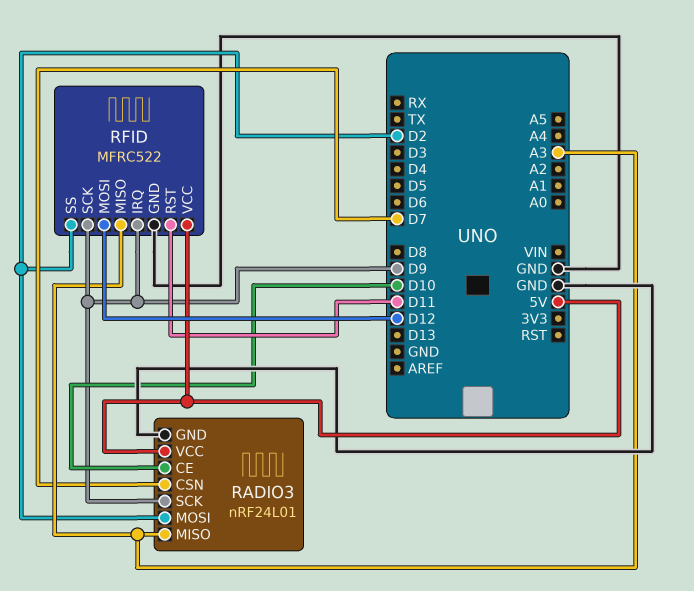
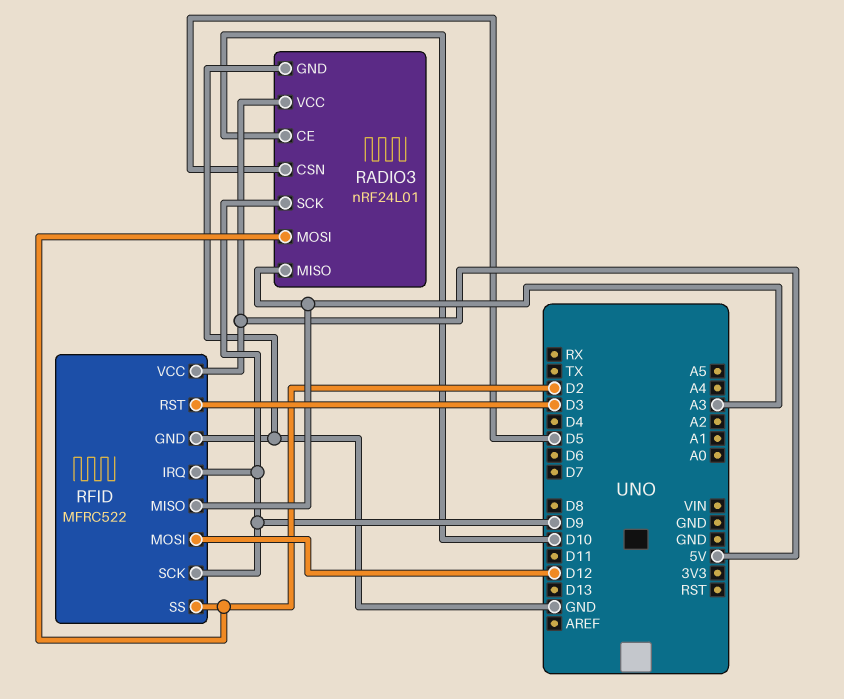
RADIO3 pin CSN: D7 -> D5
RFID pin RST: D11 -> D3

